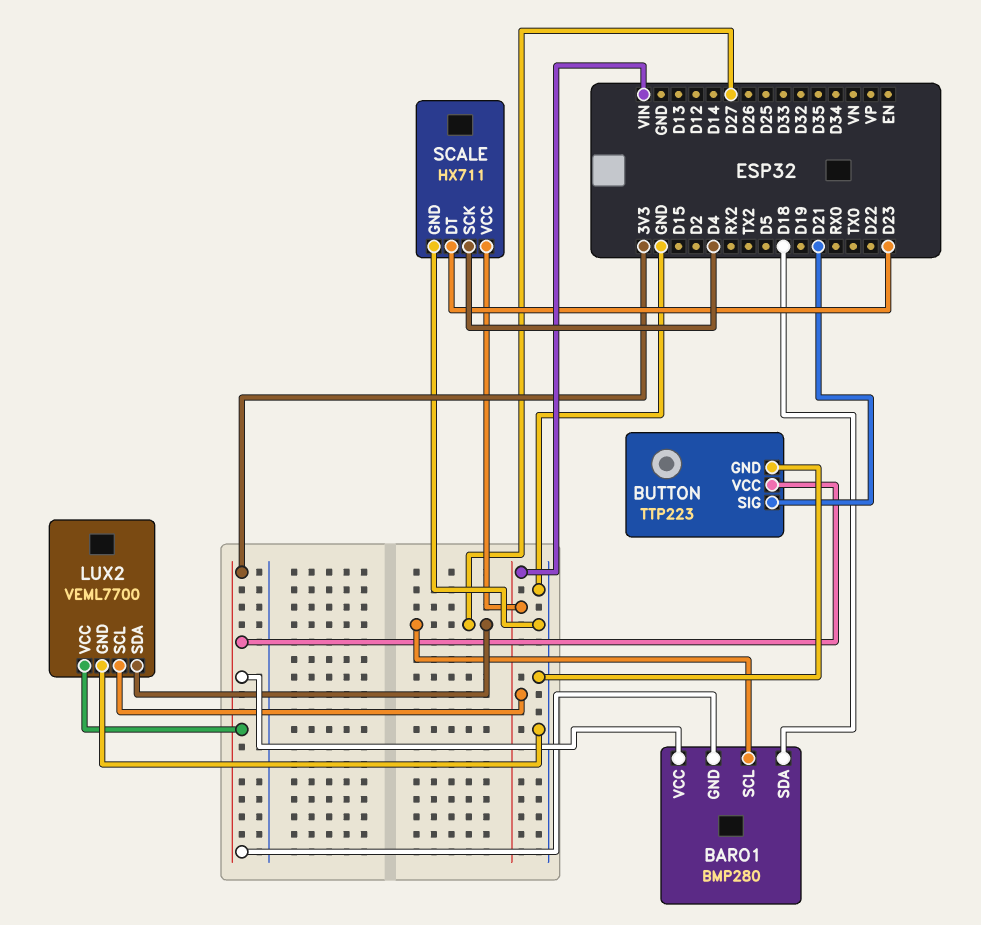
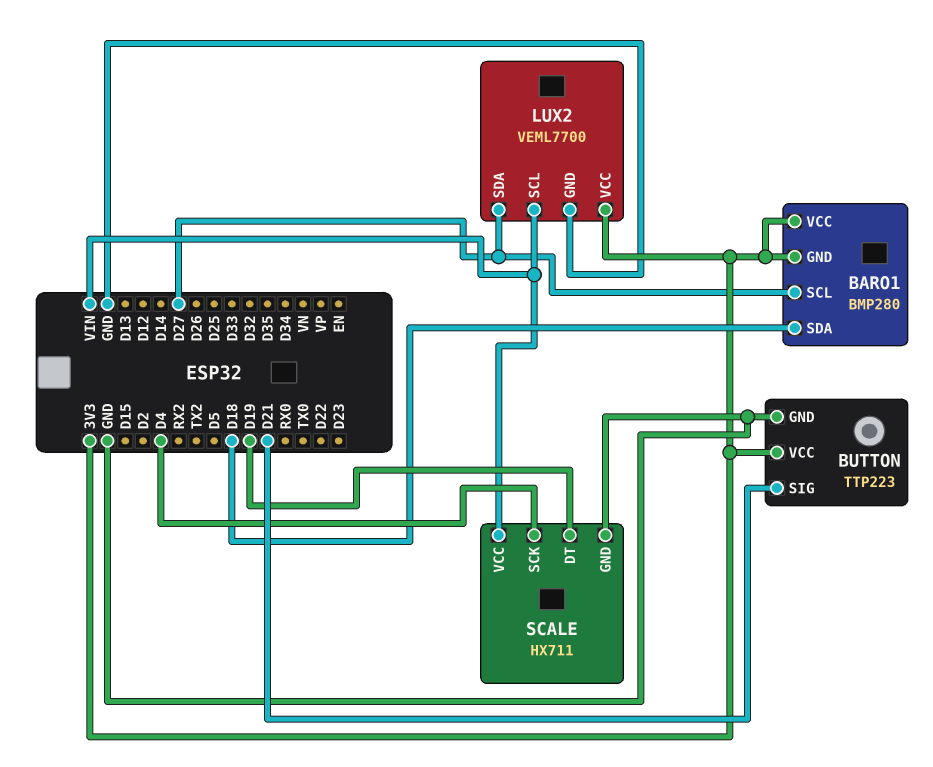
SCALE pin DT: D23 -> D19

